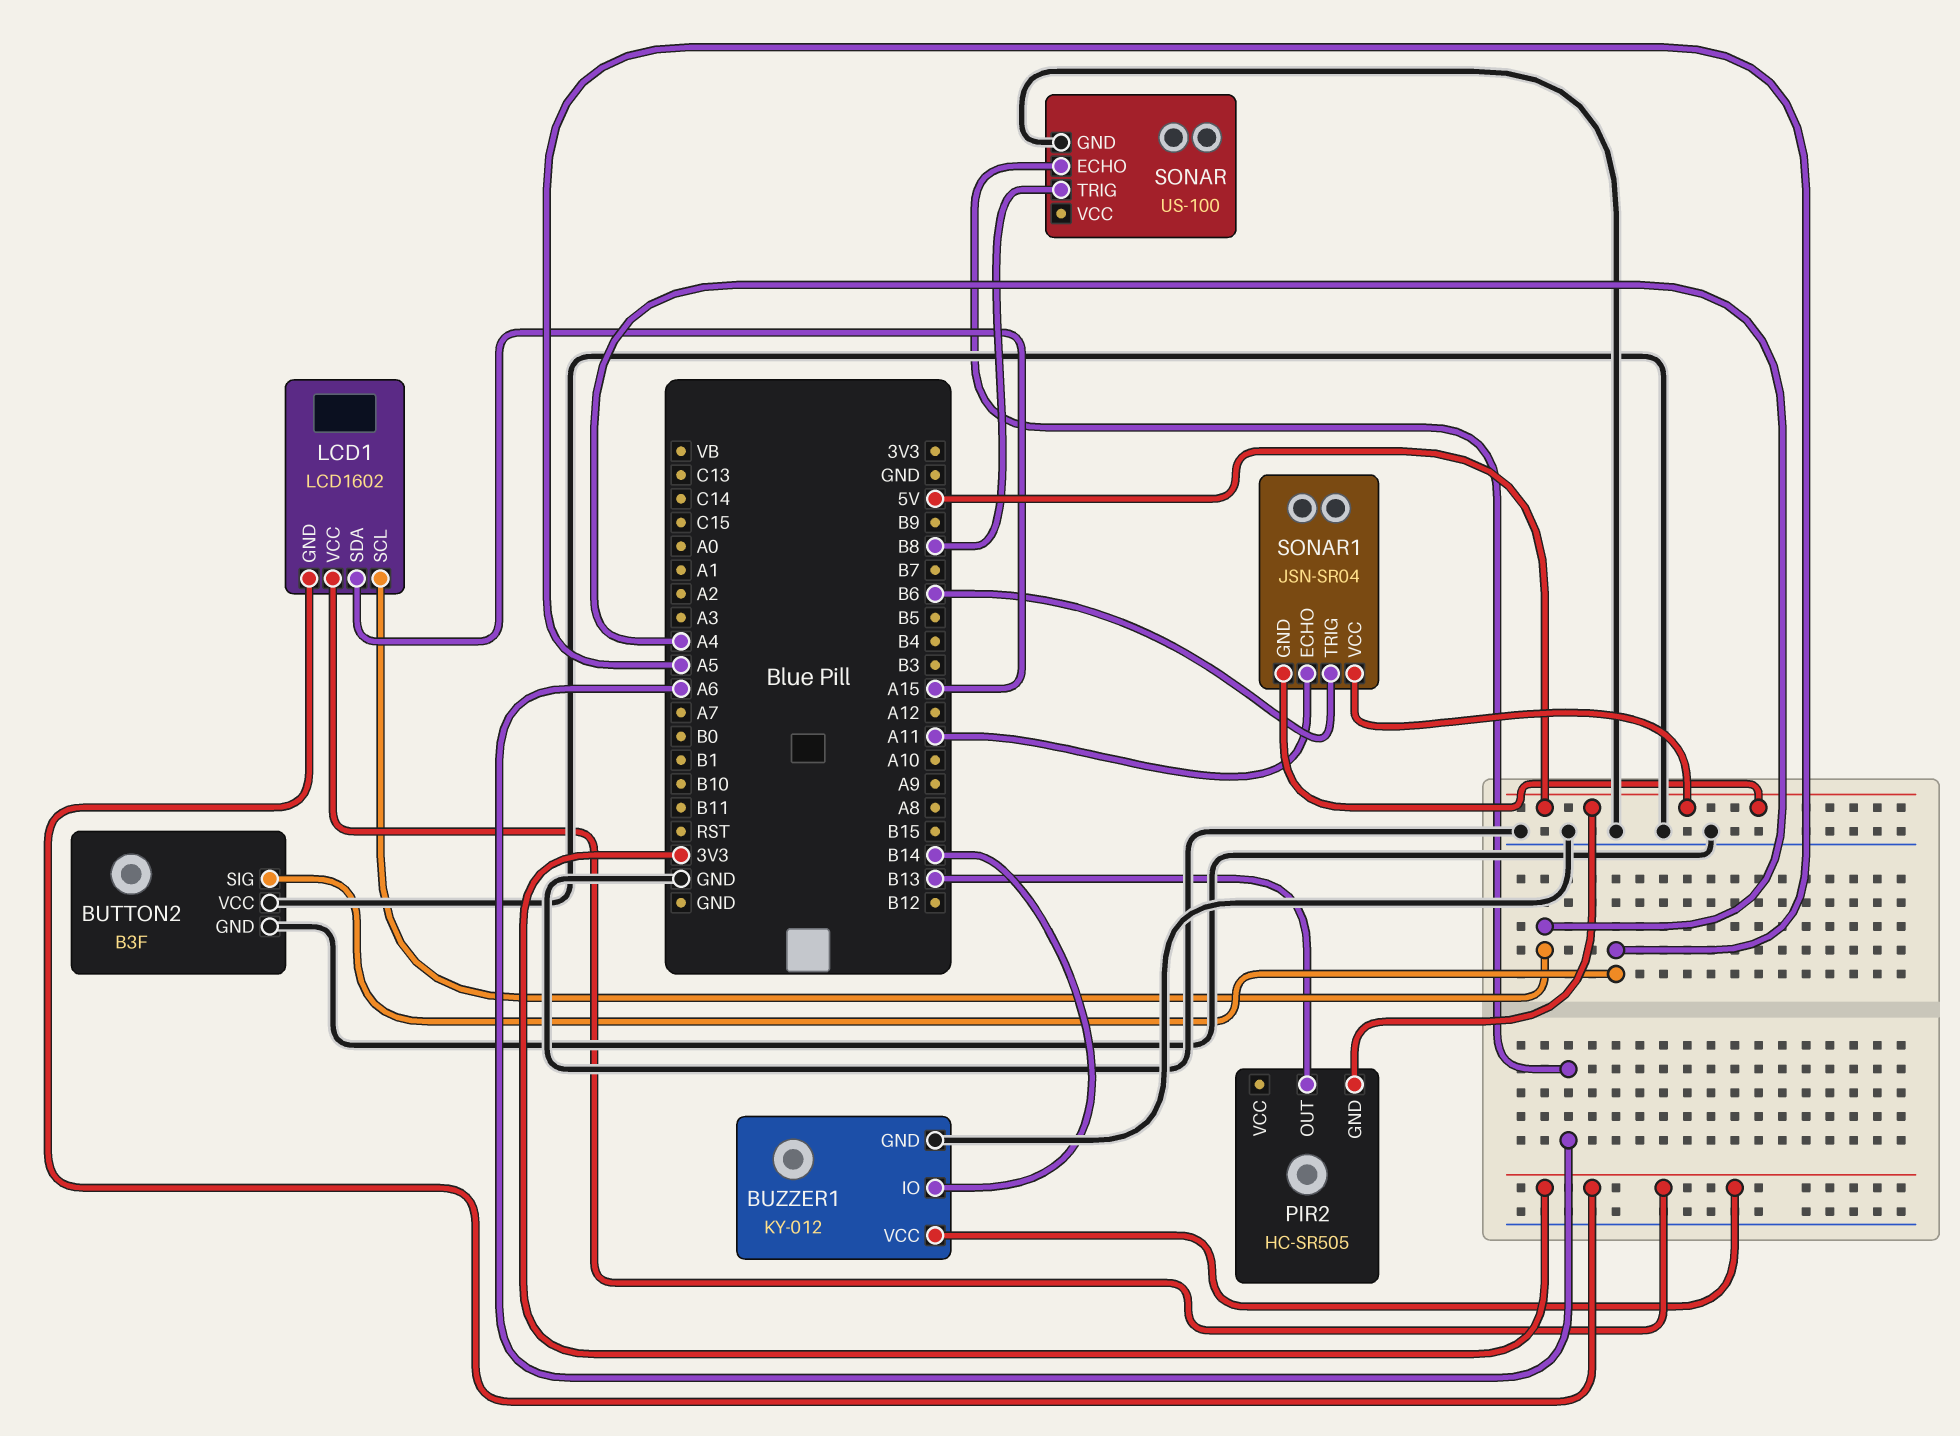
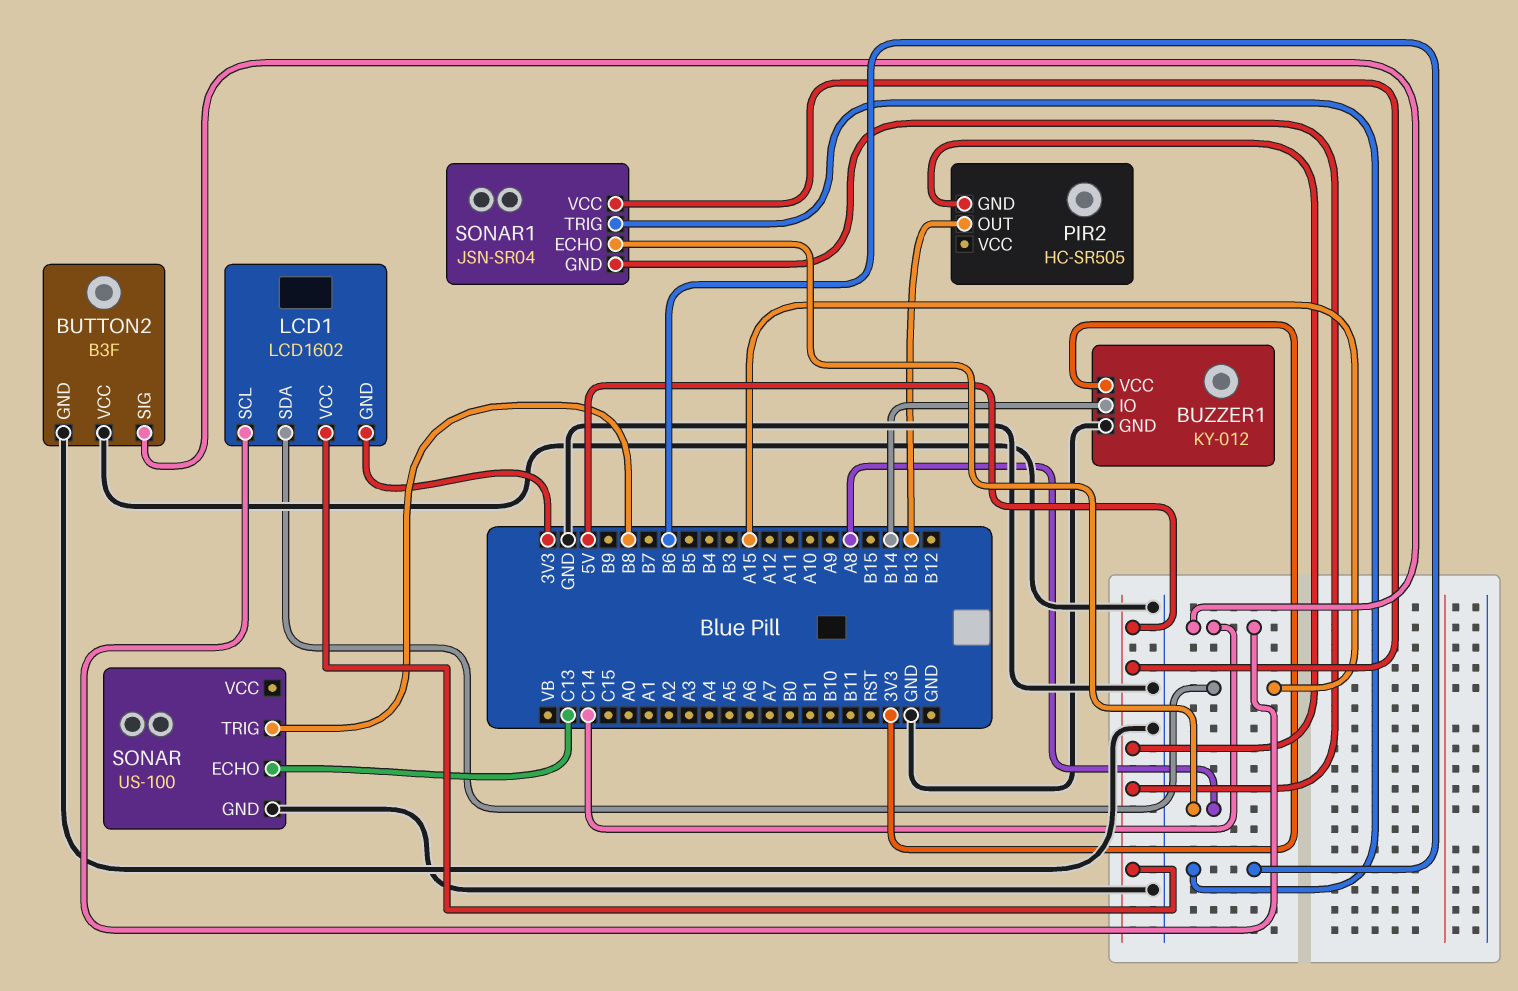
BUTTON2 pin SIG: A5 -> C14
LCD1 pin SCL: A4 -> C14
LCD1 pin VCC: 3V3 -> 5V
SONAR pin ECHO: A6 -> C13
SONAR1 pin ECHO: A11 -> A8

